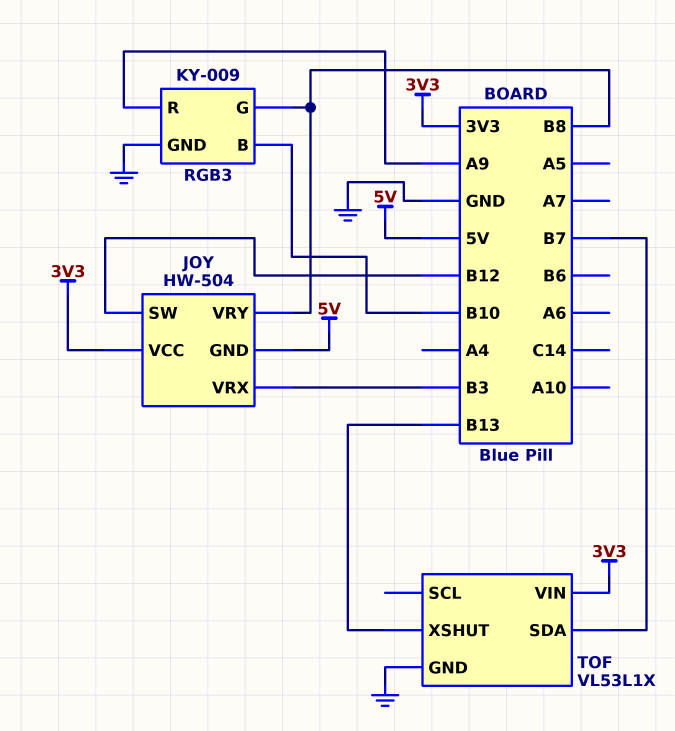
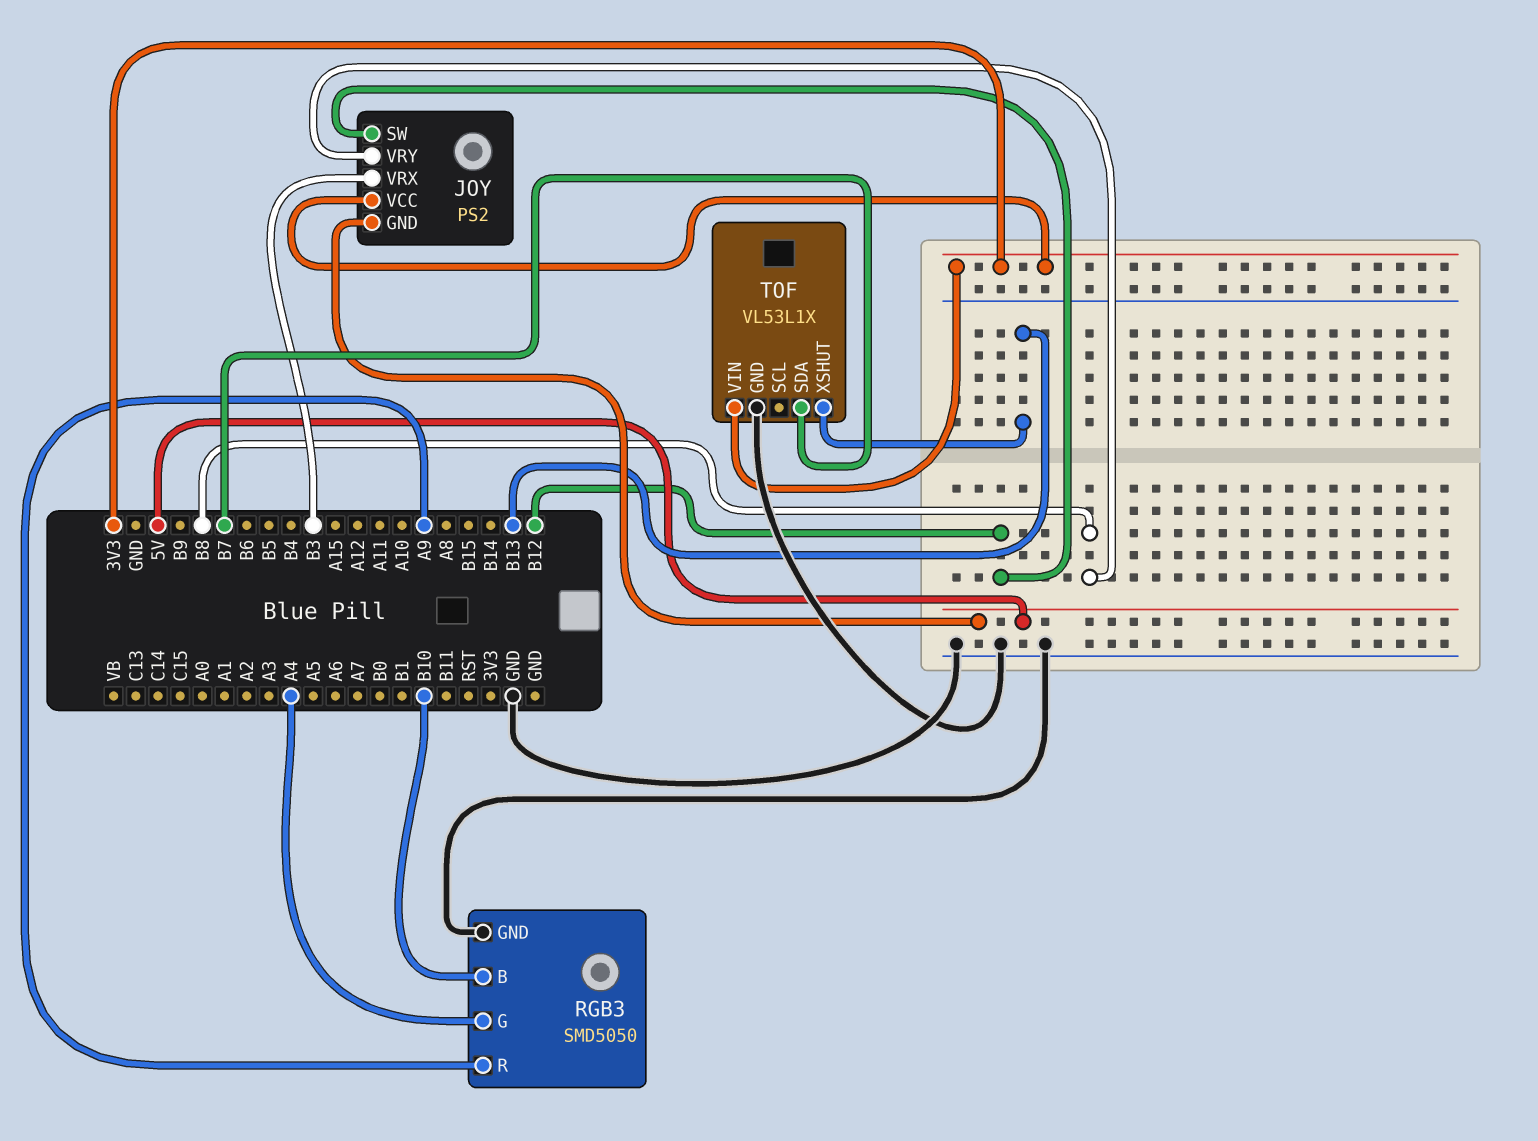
JOY: HW-504 -> PS2
RGB3: KY-009 -> SMD5050
RGB3 pin G: B8 -> A4

